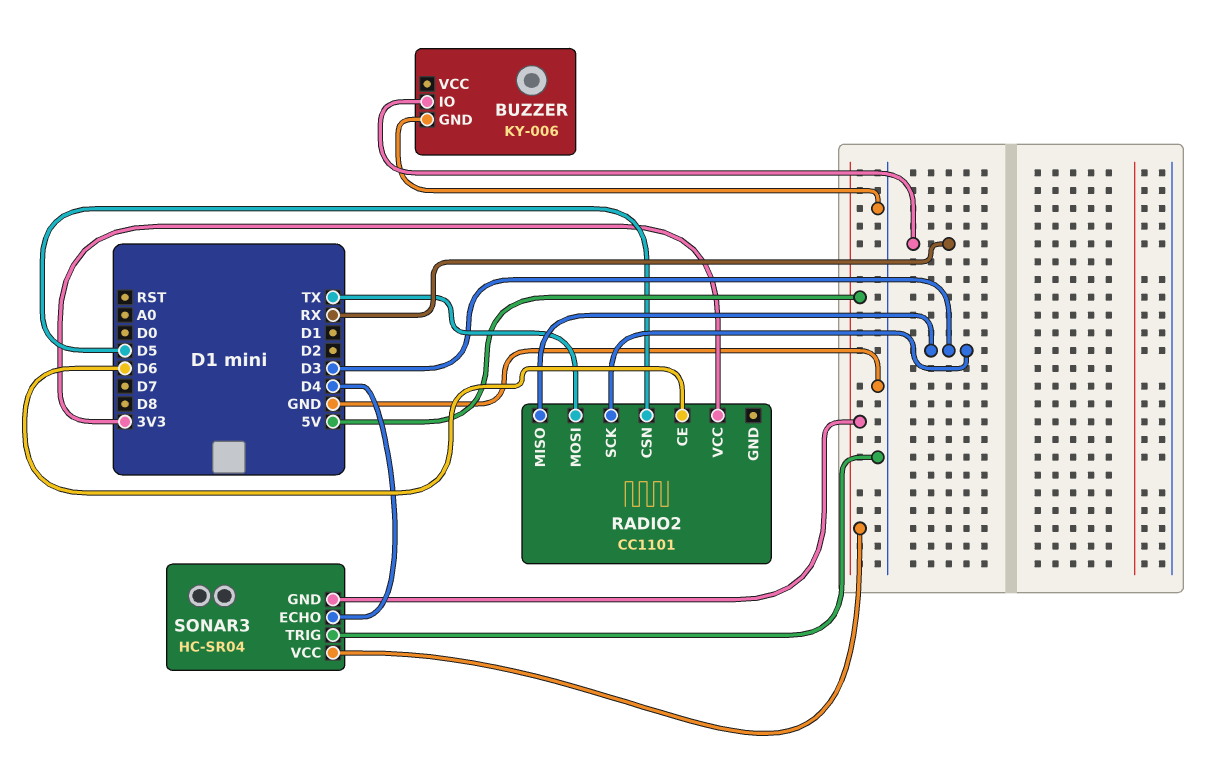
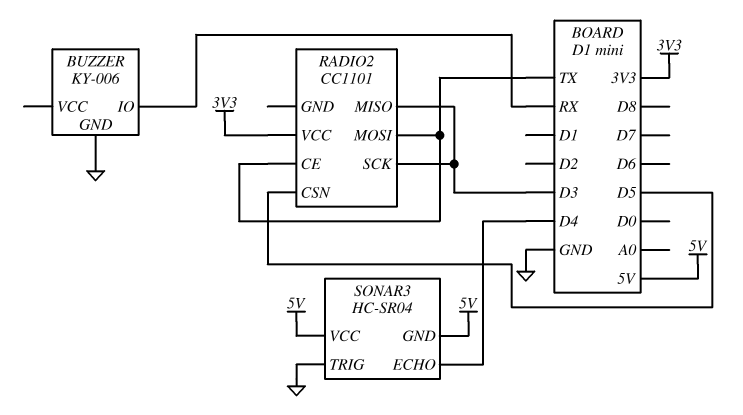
RADIO2 pin CE: D6 -> TX

